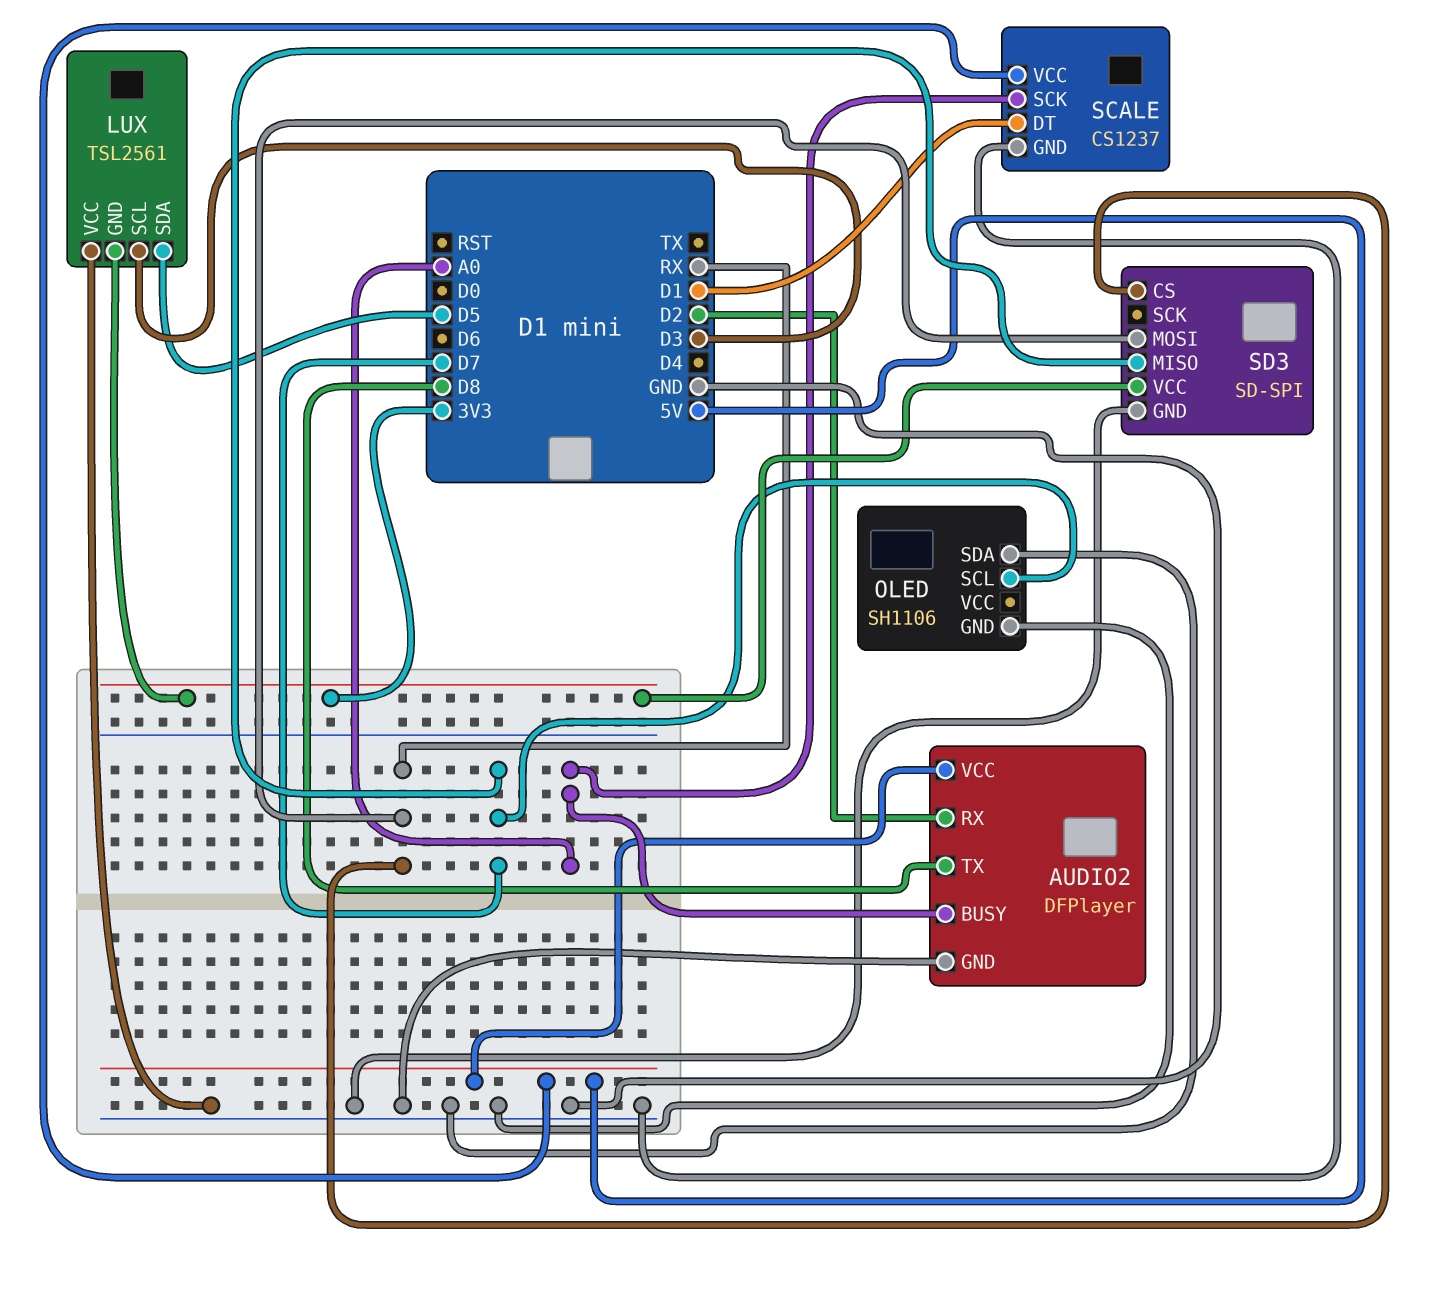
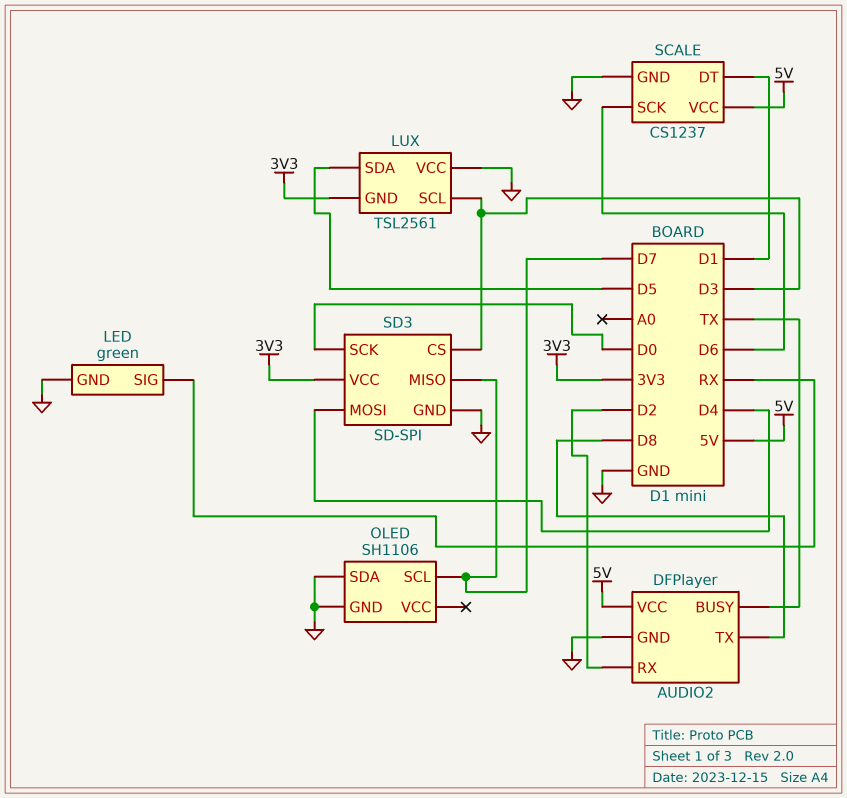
AUDIO2 pin BUSY: A0 -> TX
LED: none -> green
LED pin GND: none -> GND
LED pin SIG: none -> RX
SCALE pin SCK: A0 -> D6
SD3 pin CS: RX -> D3
SD3 pin MOSI: RX -> D4
SD3 pin SCK: none -> D0

